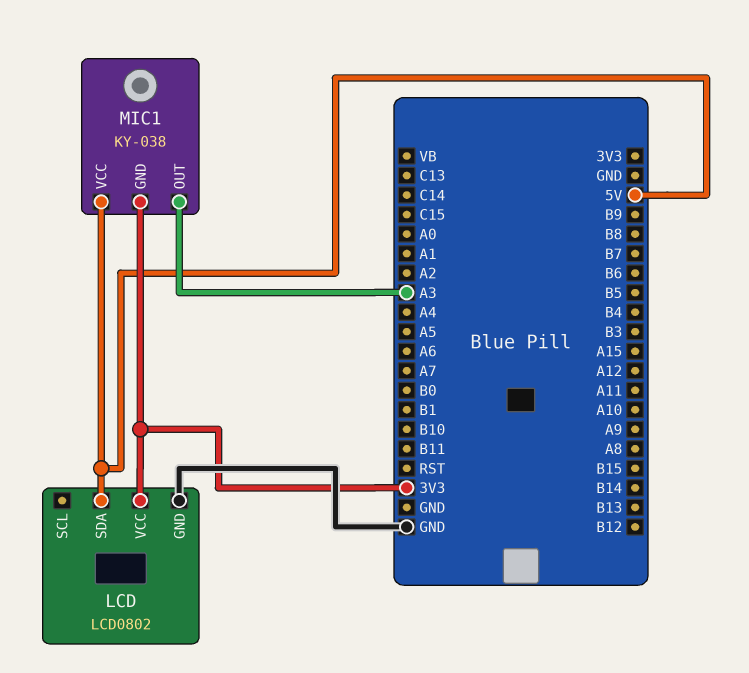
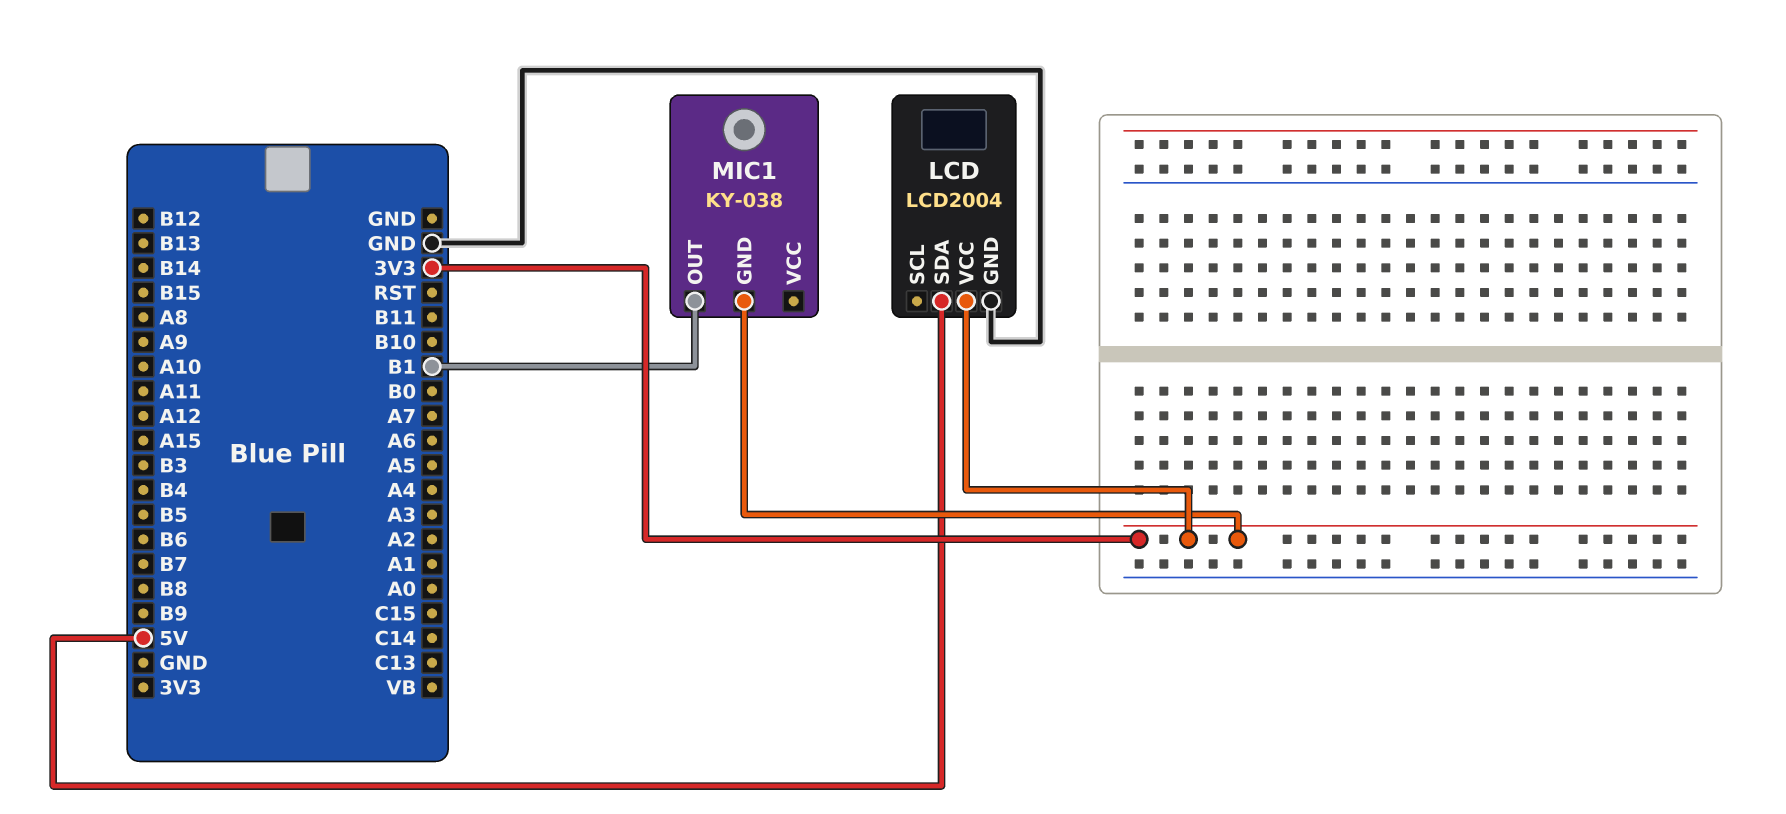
LCD: LCD0802 -> LCD2004
MIC1 pin OUT: A3 -> B1
MIC1 pin VCC: 5V -> none

